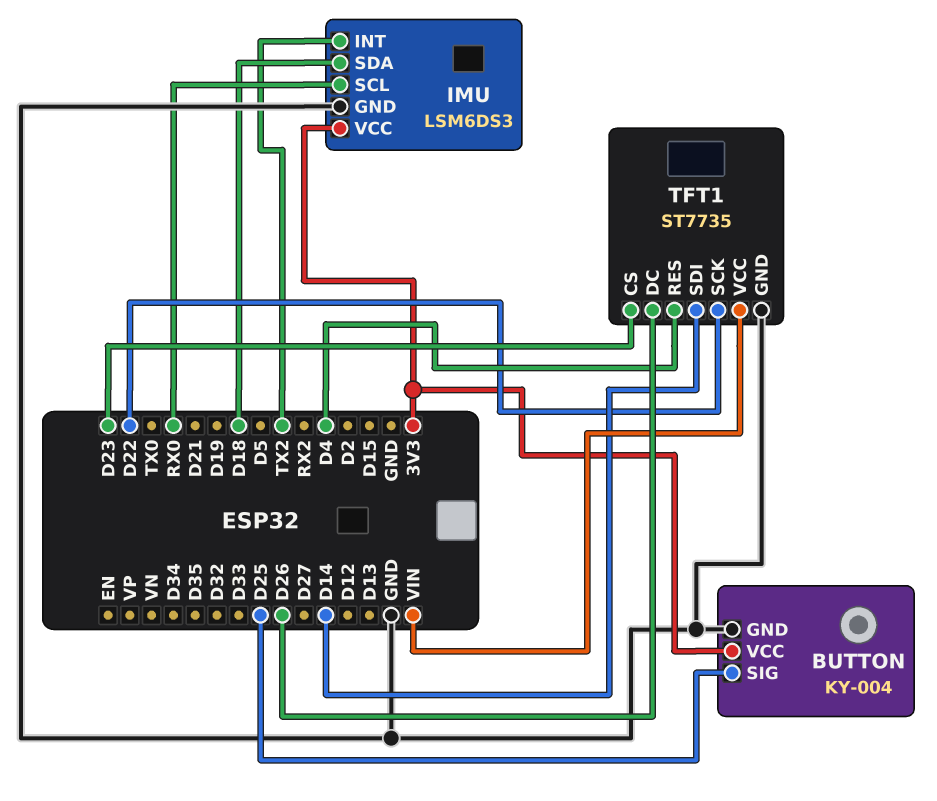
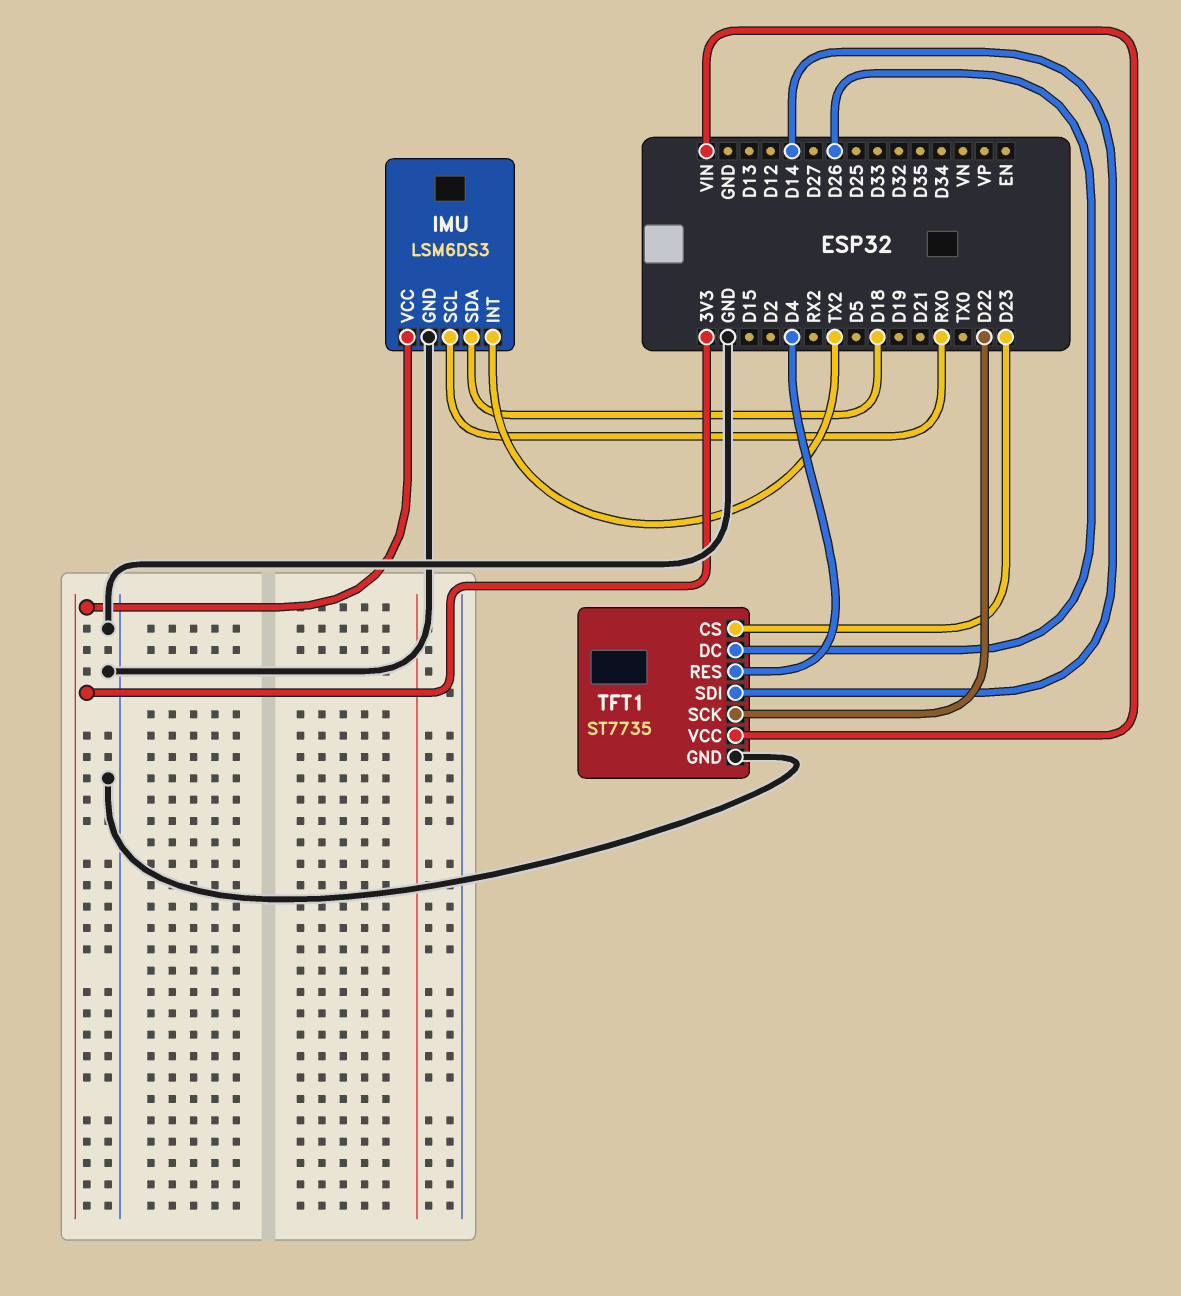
BUTTON: KY-004 -> none
BUTTON pin GND: GND -> none
BUTTON pin SIG: D25 -> none
BUTTON pin VCC: 3V3 -> none

